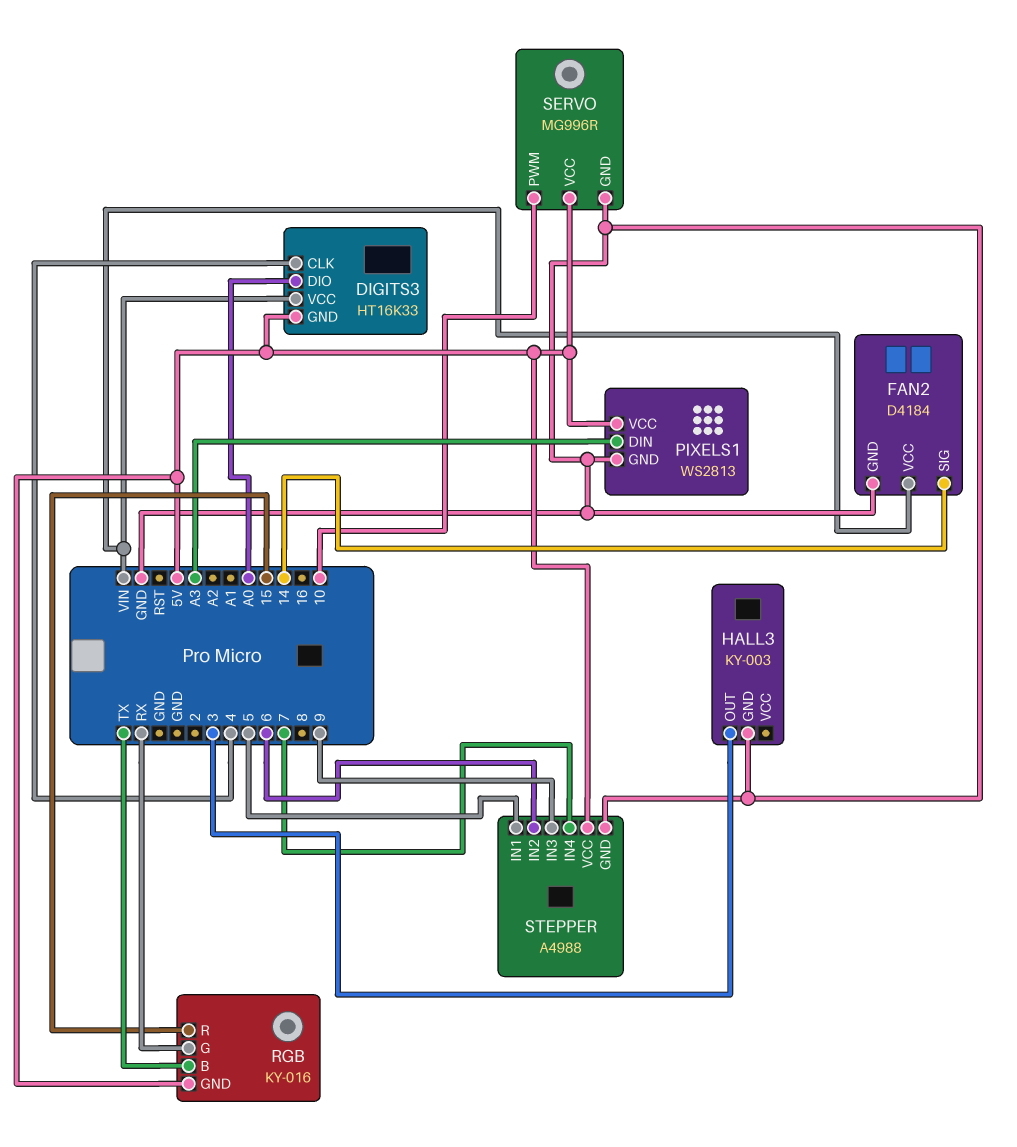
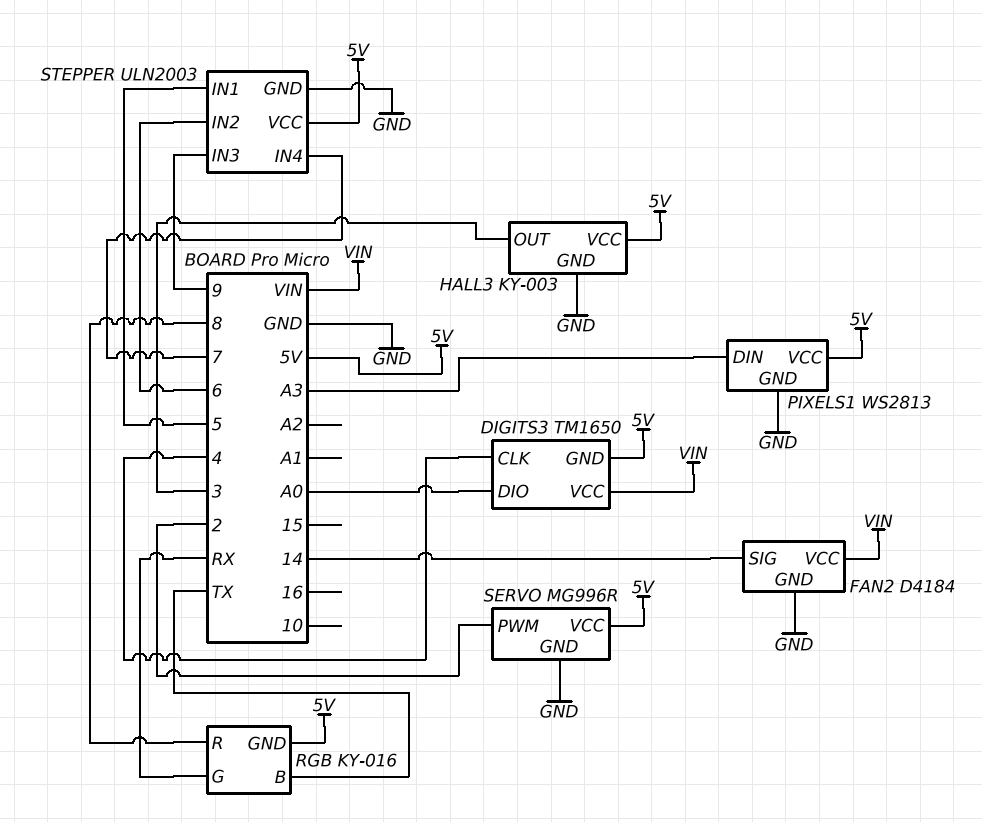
DIGITS3: HT16K33 -> TM1650
HALL3 pin VCC: none -> 5V
RGB pin R: 15 -> 8
SERVO pin PWM: 10 -> 2
STEPPER: A4988 -> ULN2003

